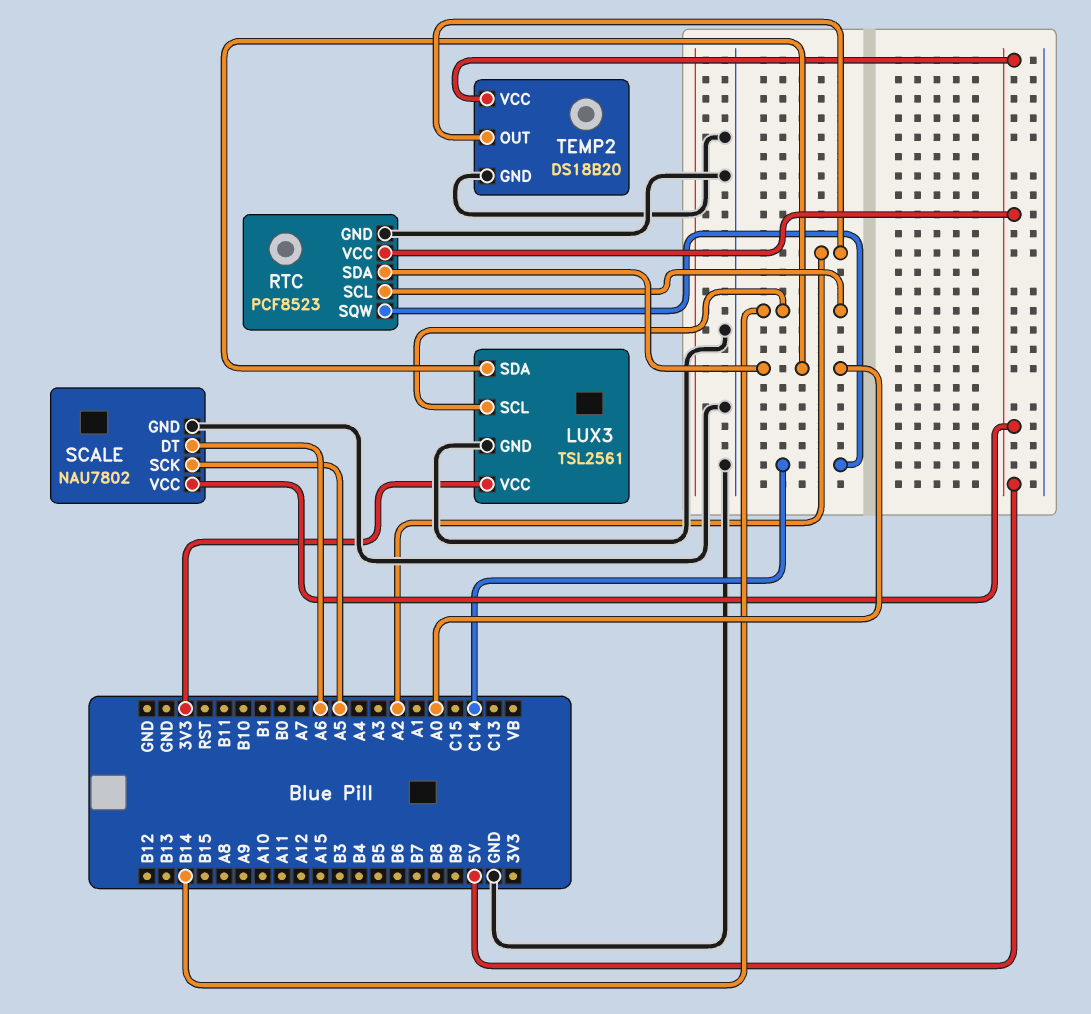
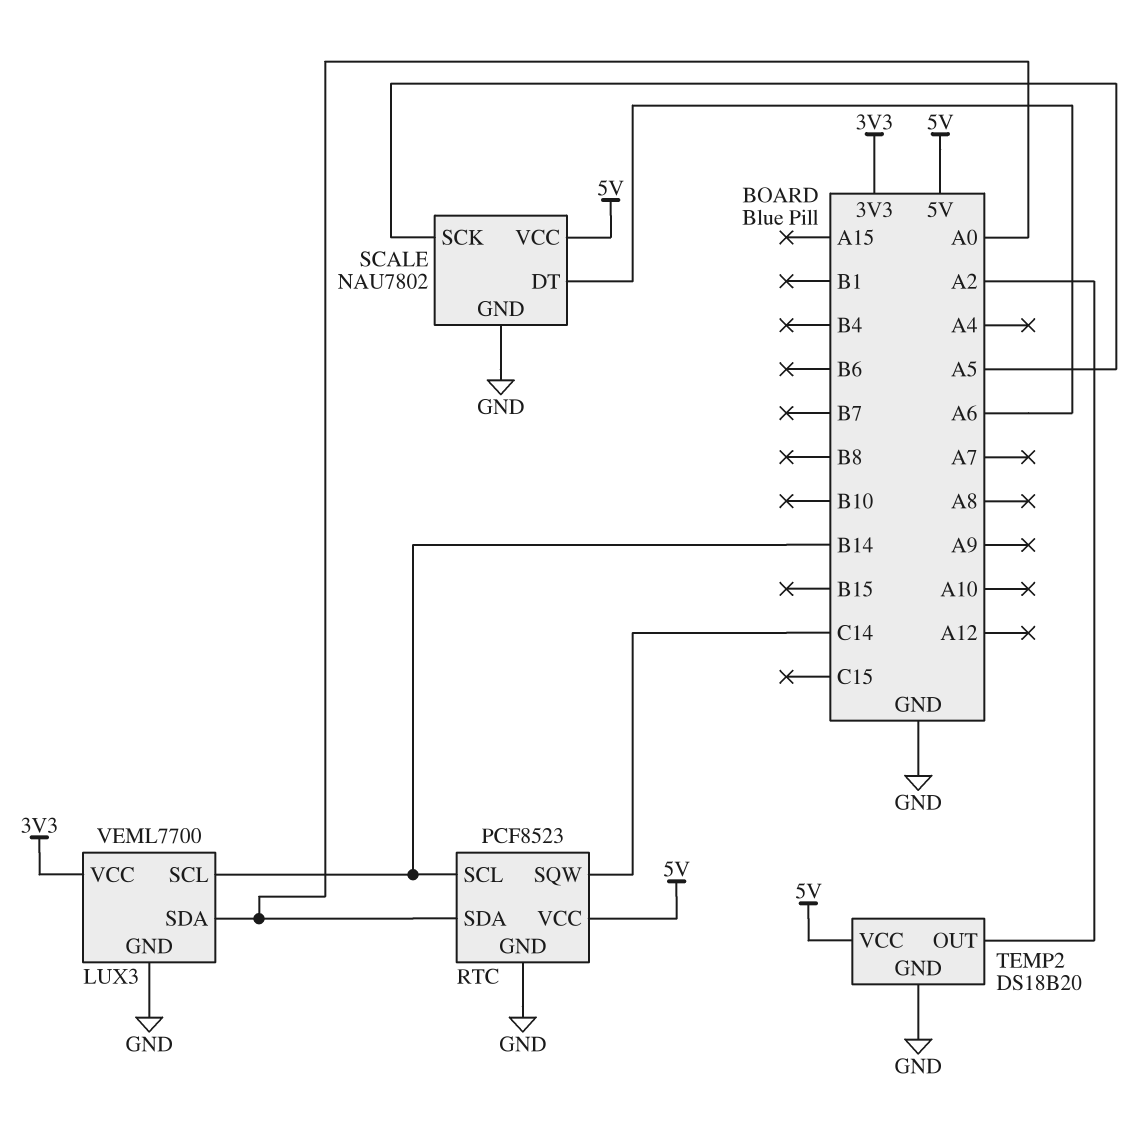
LUX3: TSL2561 -> VEML7700

